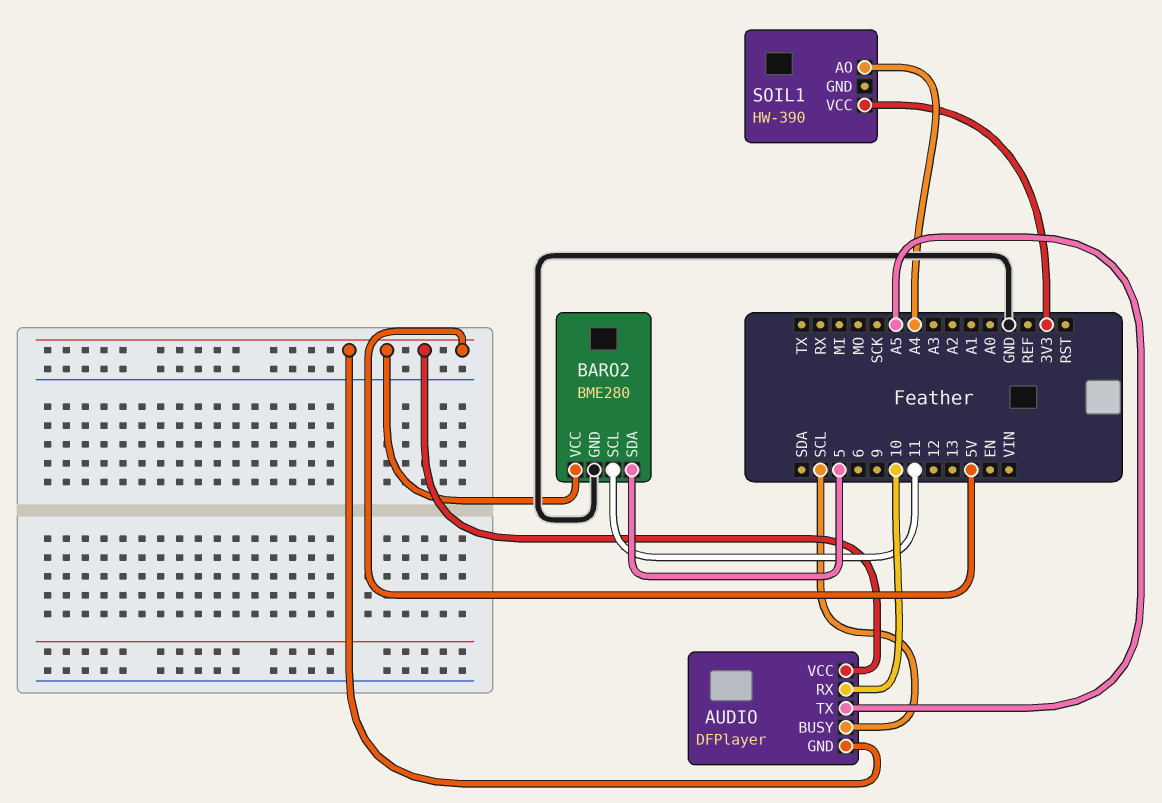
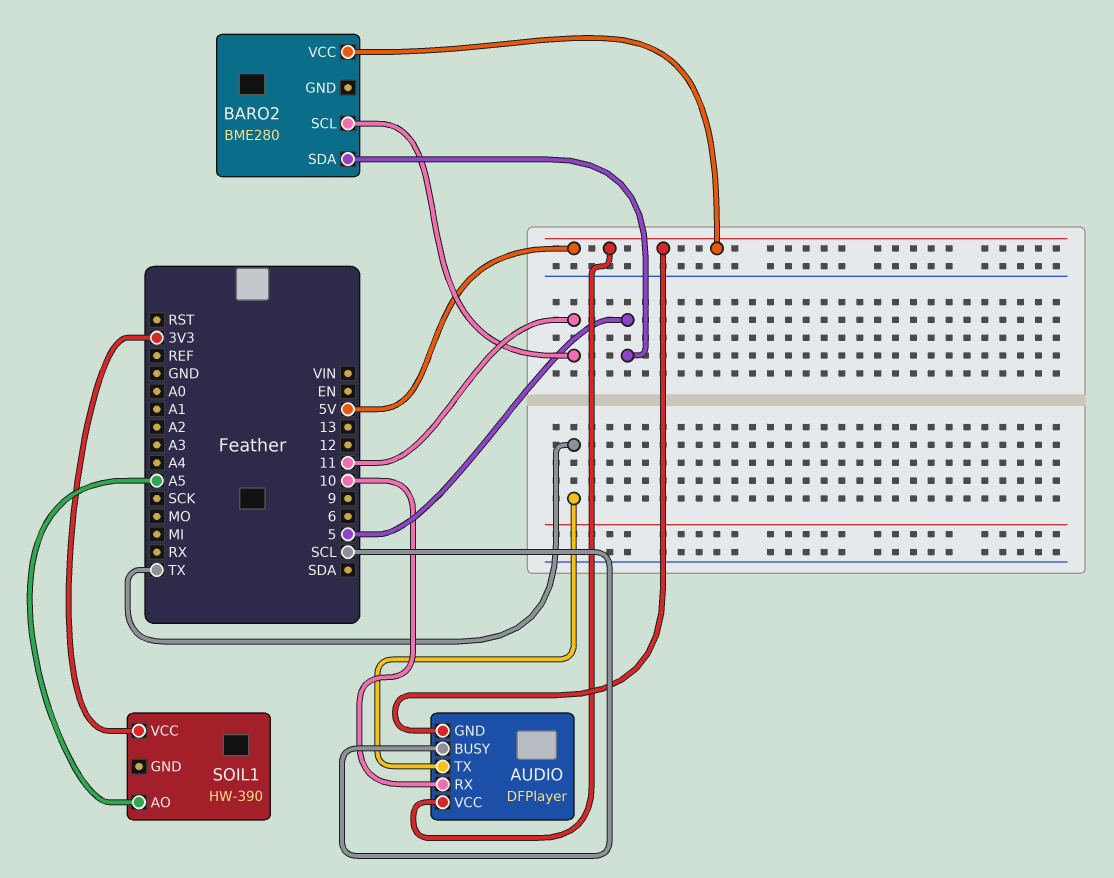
AUDIO pin TX: A5 -> TX
BARO2 pin GND: GND -> none
SOIL1 pin AO: A4 -> A5

